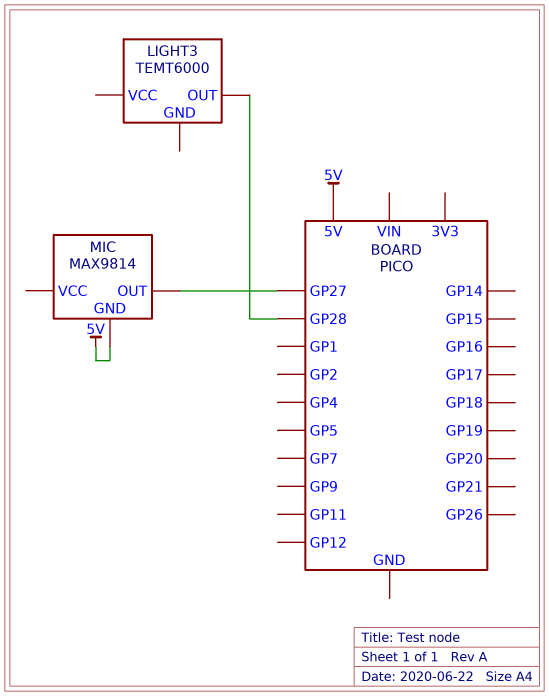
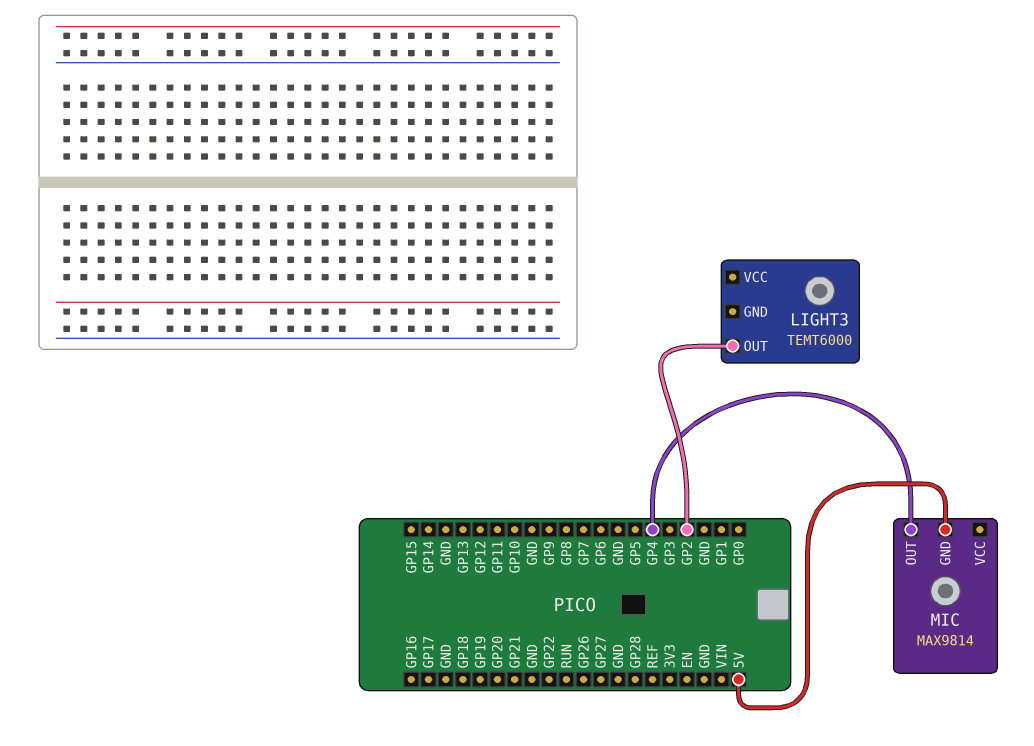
LIGHT3 pin OUT: GP28 -> GP2
MIC pin OUT: GP27 -> GP4

